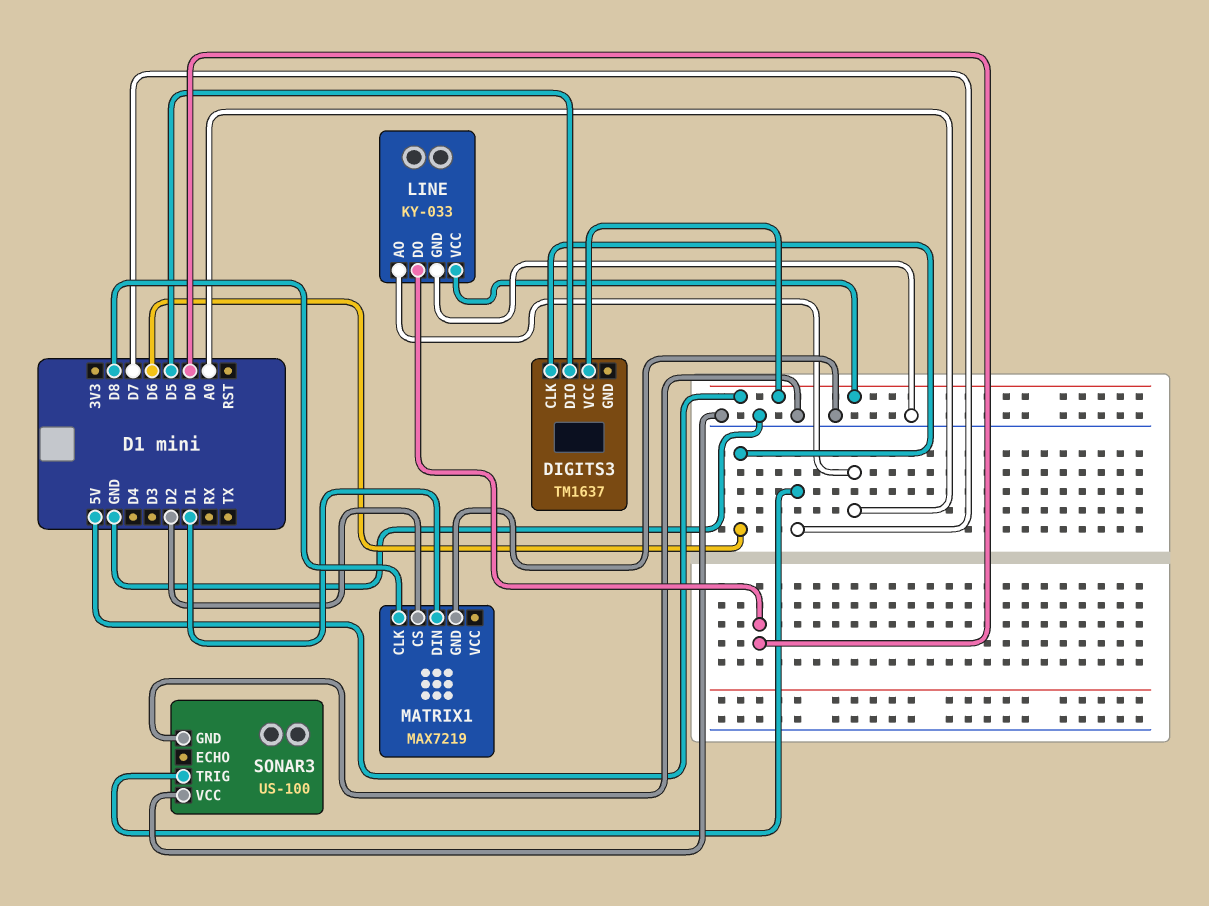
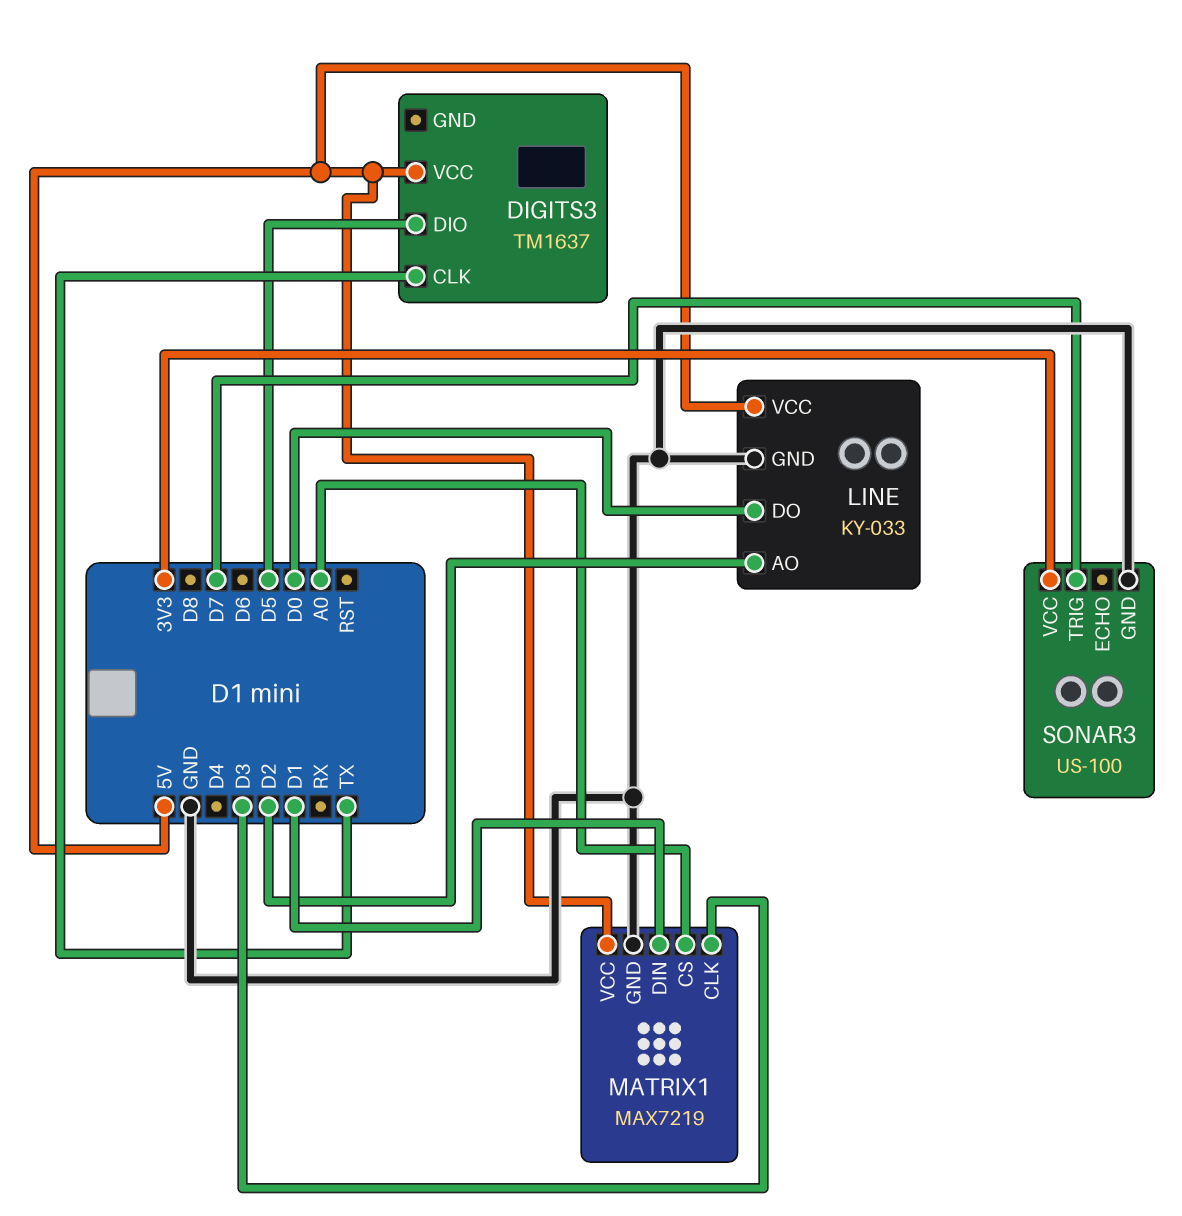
DIGITS3 pin CLK: D6 -> TX
LINE pin AO: A0 -> D2
MATRIX1 pin CLK: D8 -> D3
MATRIX1 pin CS: D2 -> A0
MATRIX1 pin VCC: none -> 5V
SONAR3 pin VCC: GND -> 3V3

